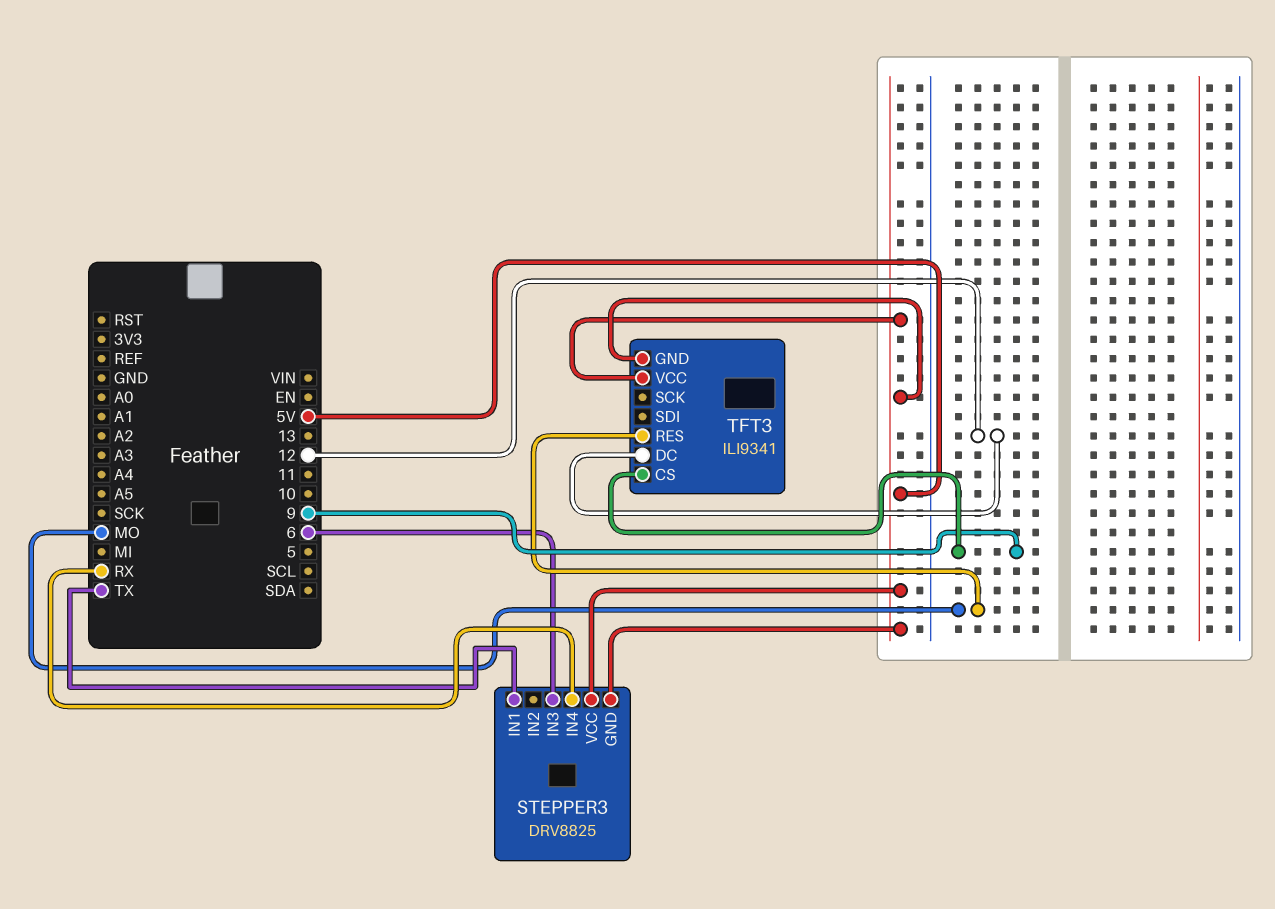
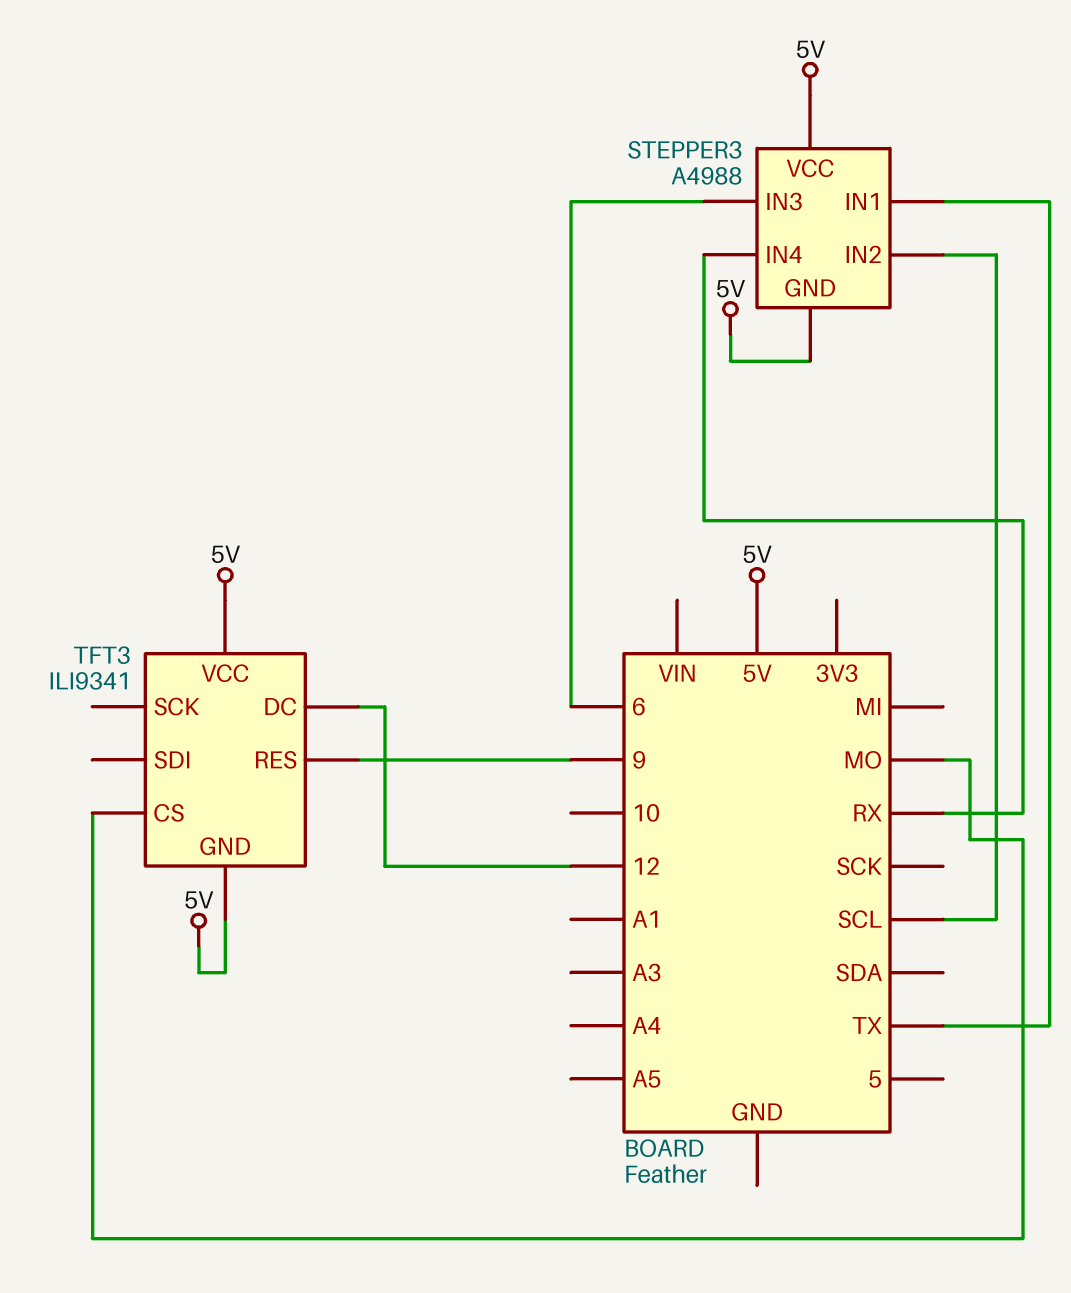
STEPPER3: DRV8825 -> A4988
STEPPER3 pin IN2: none -> SCL
TFT3 pin CS: 9 -> MO
TFT3 pin RES: MO -> 9

